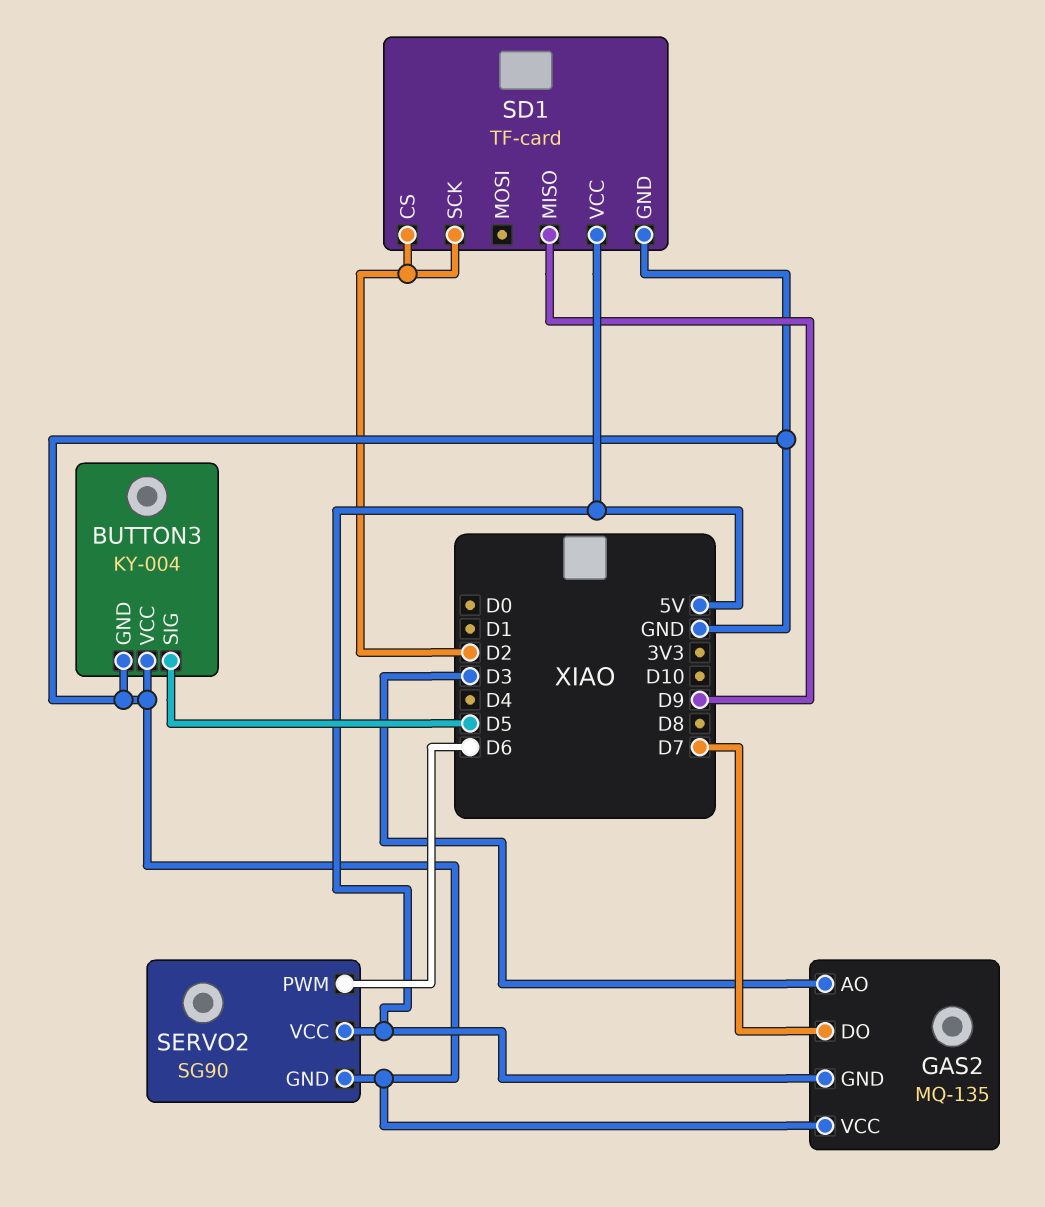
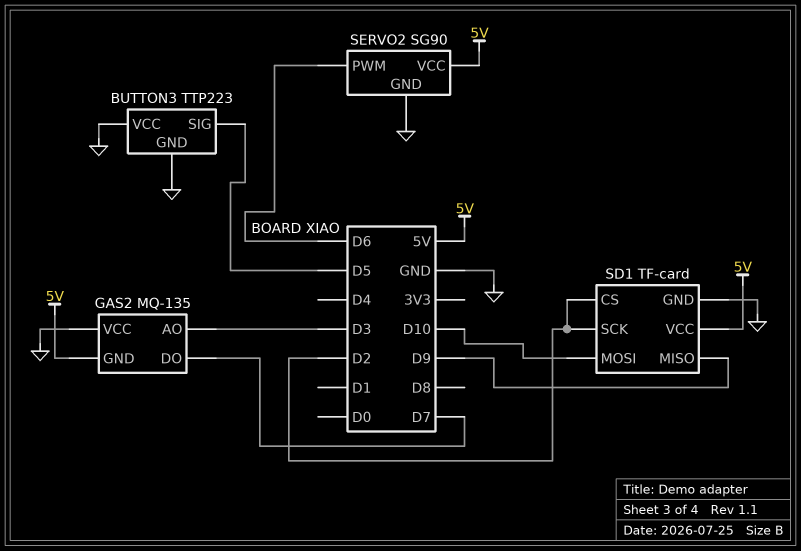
BUTTON3: KY-004 -> TTP223
SD1 pin MOSI: none -> D10

